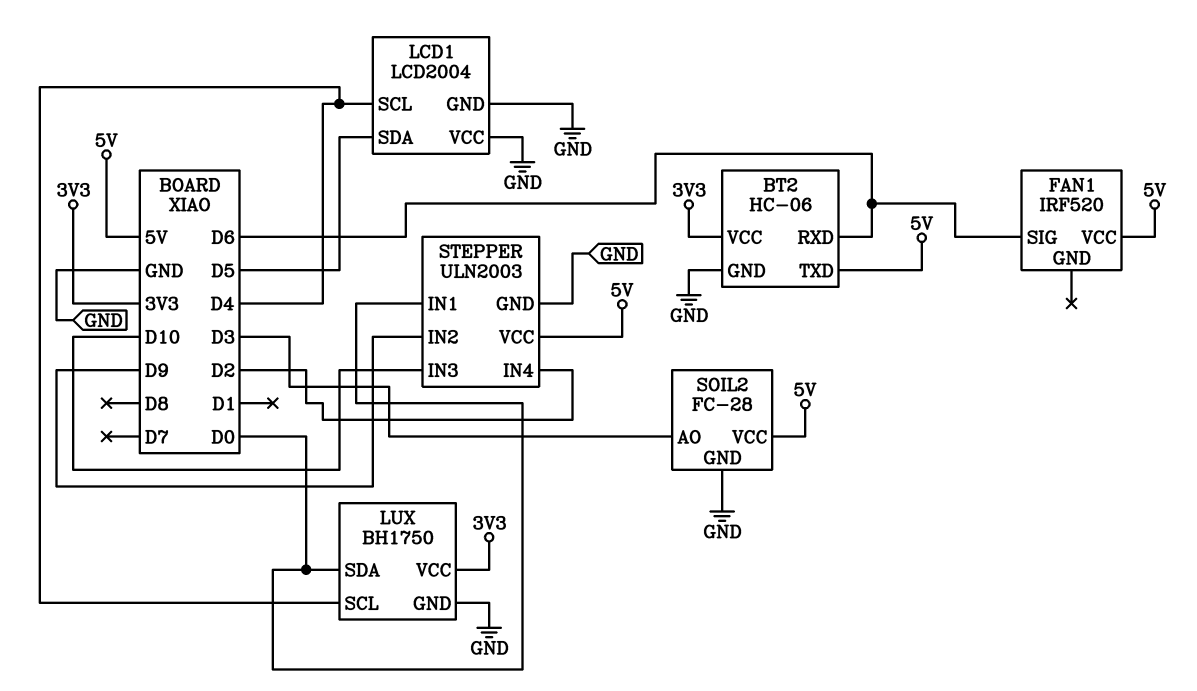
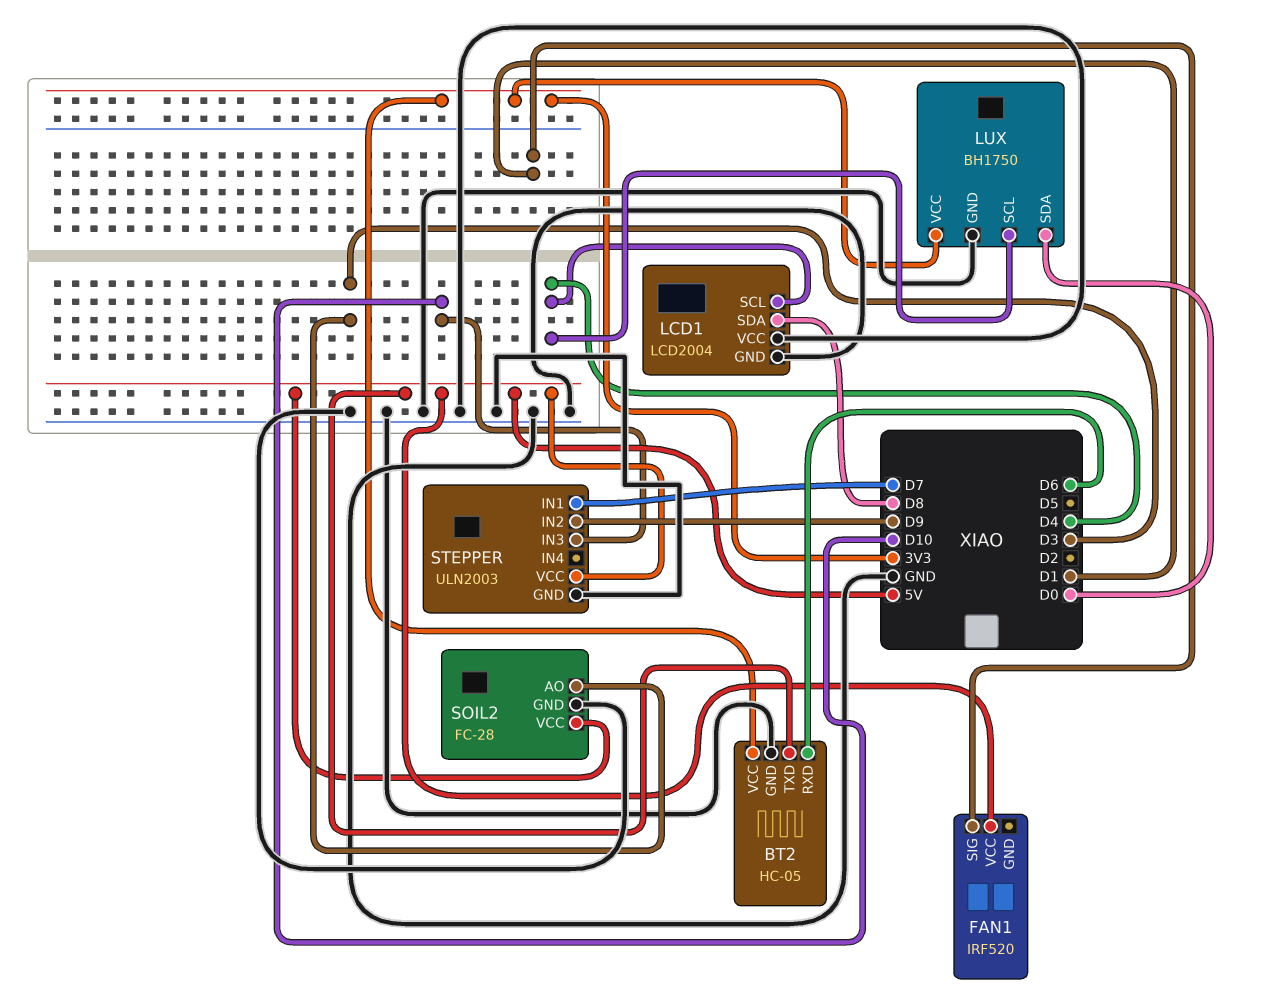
BT2: HC-06 -> HC-05
FAN1 pin SIG: D6 -> D1
LCD1 pin SDA: D5 -> D8
STEPPER pin IN1: D0 -> D7
STEPPER pin IN4: D2 -> none

